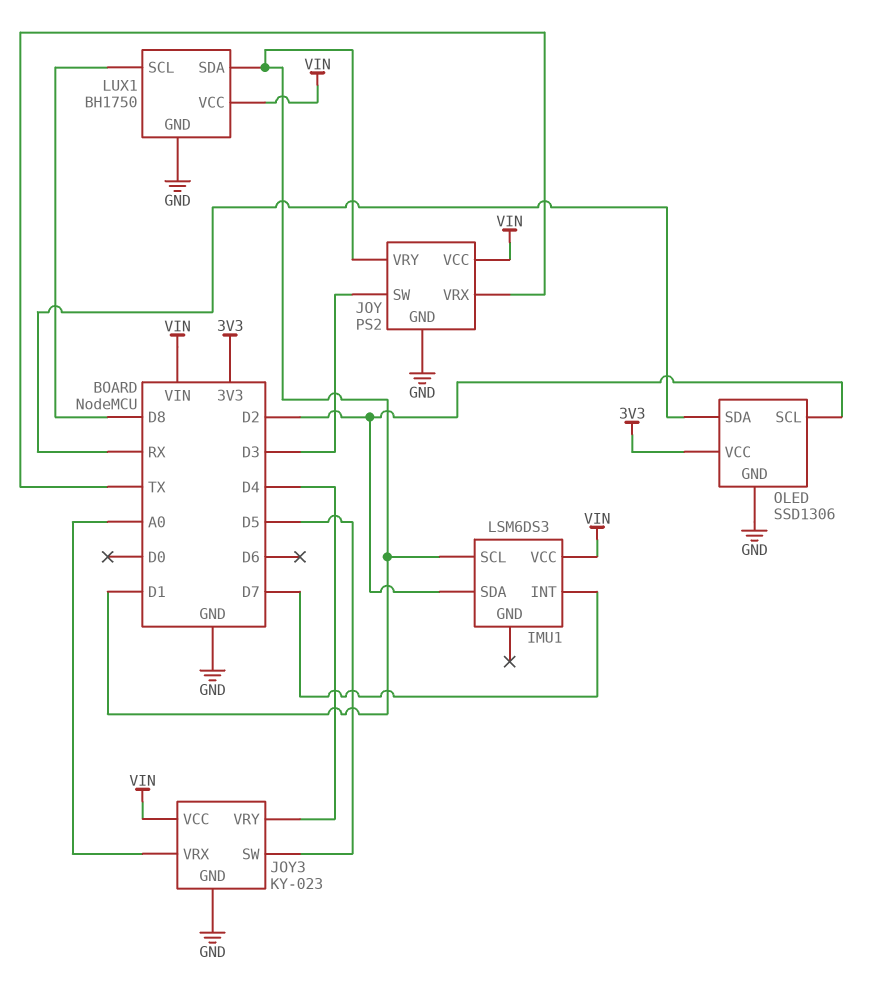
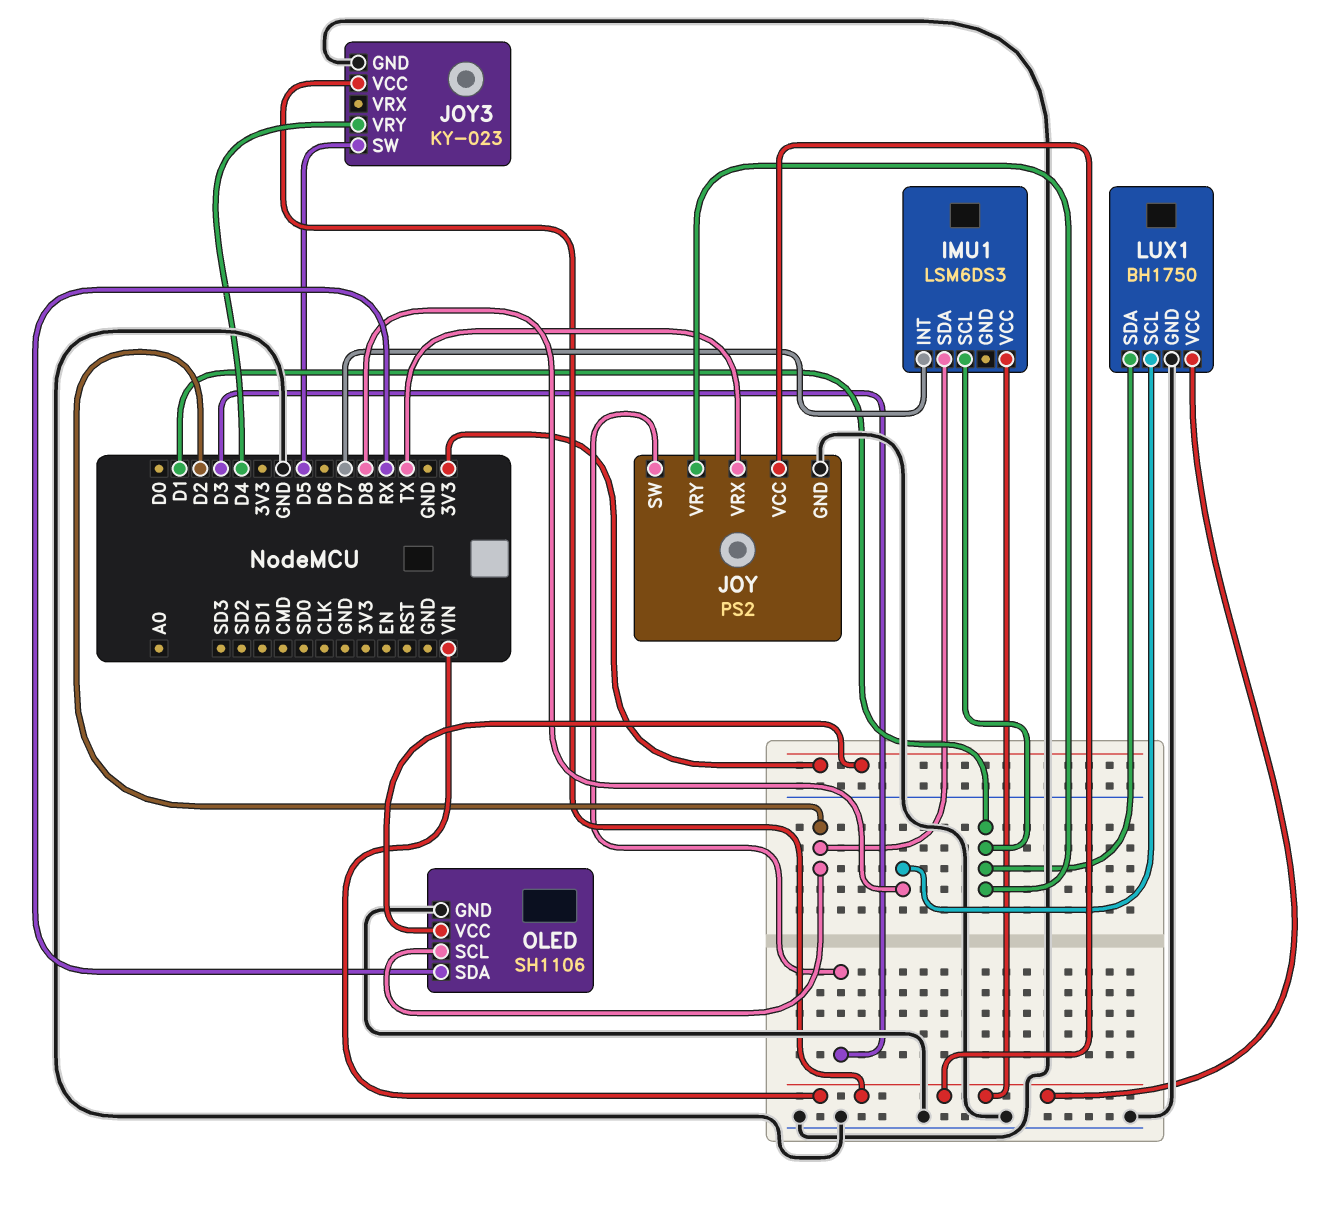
JOY3 pin VRX: A0 -> none
OLED: SSD1306 -> SH1106

